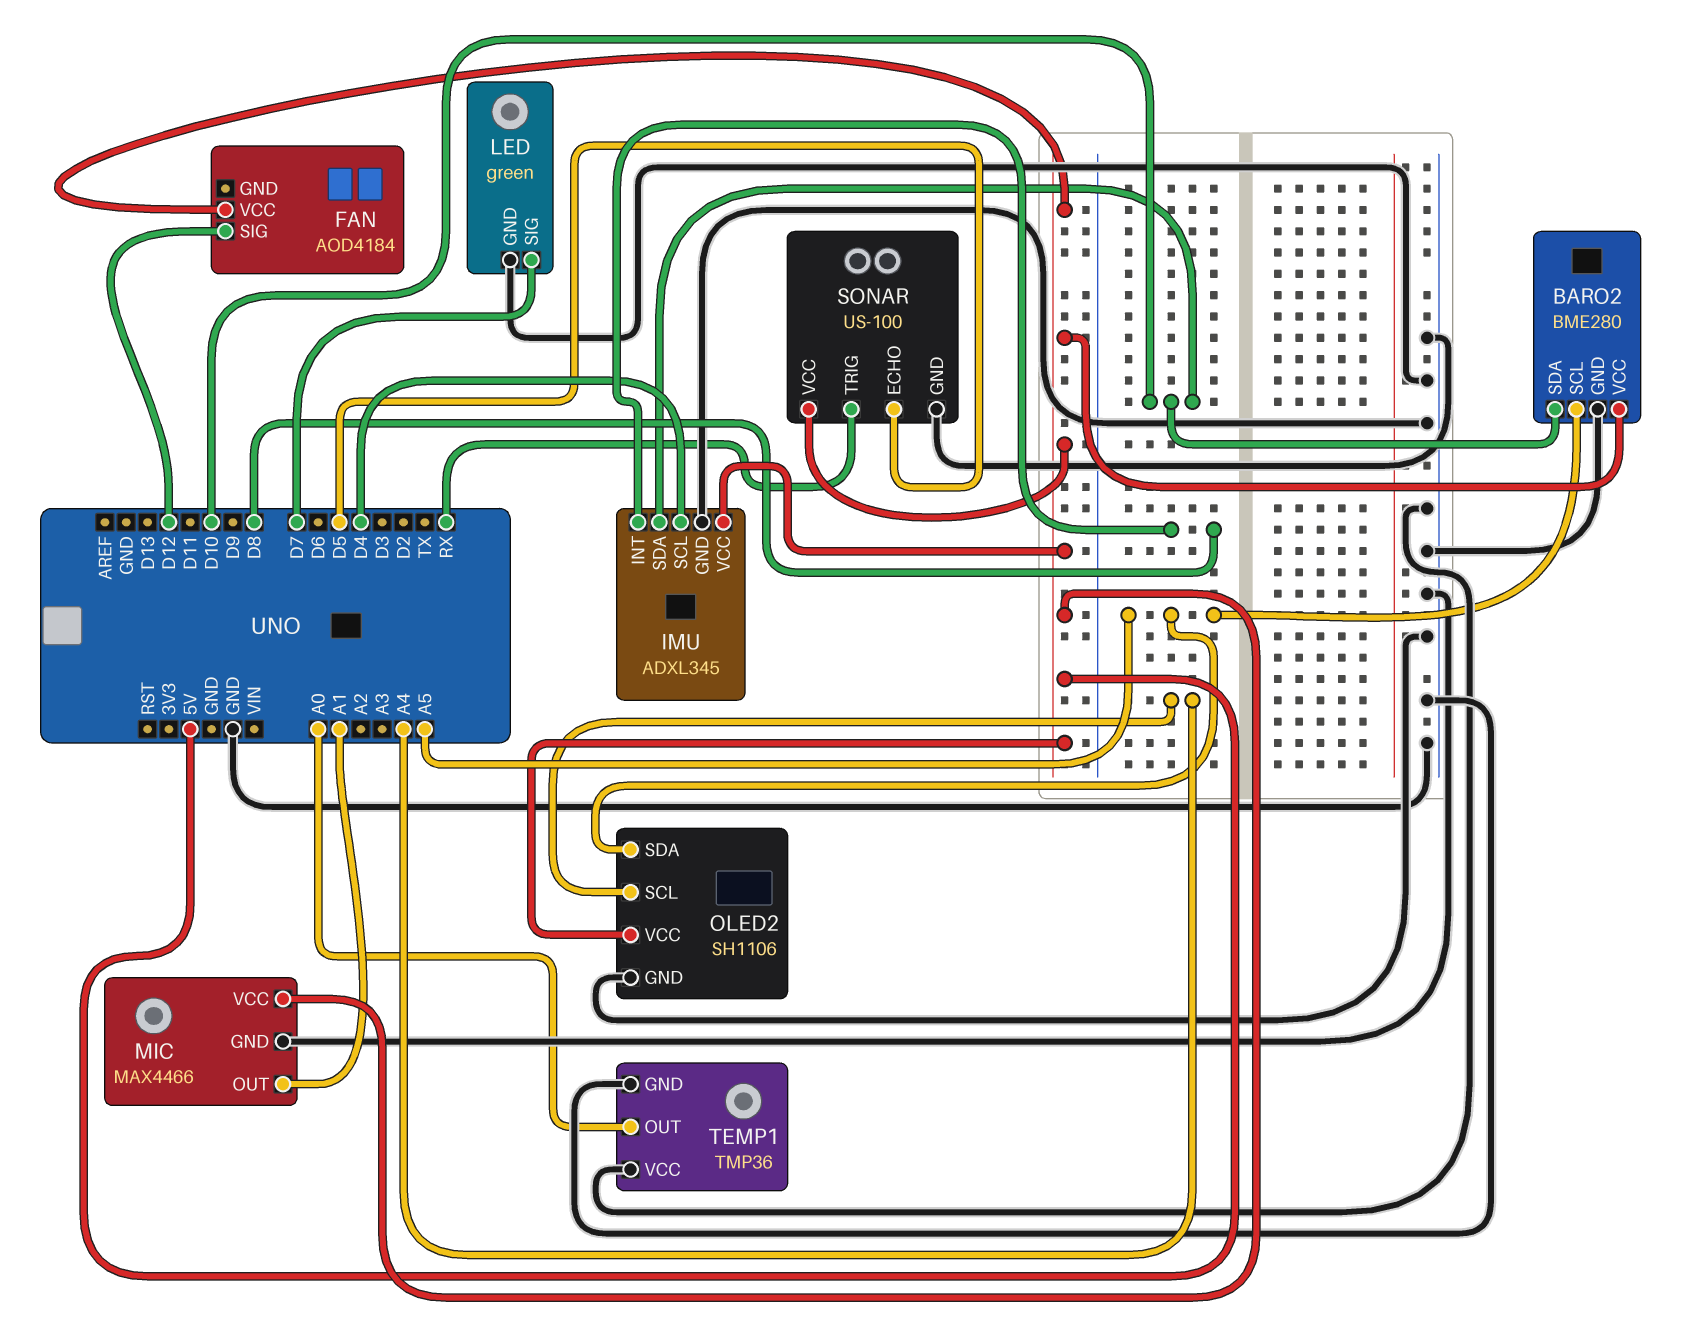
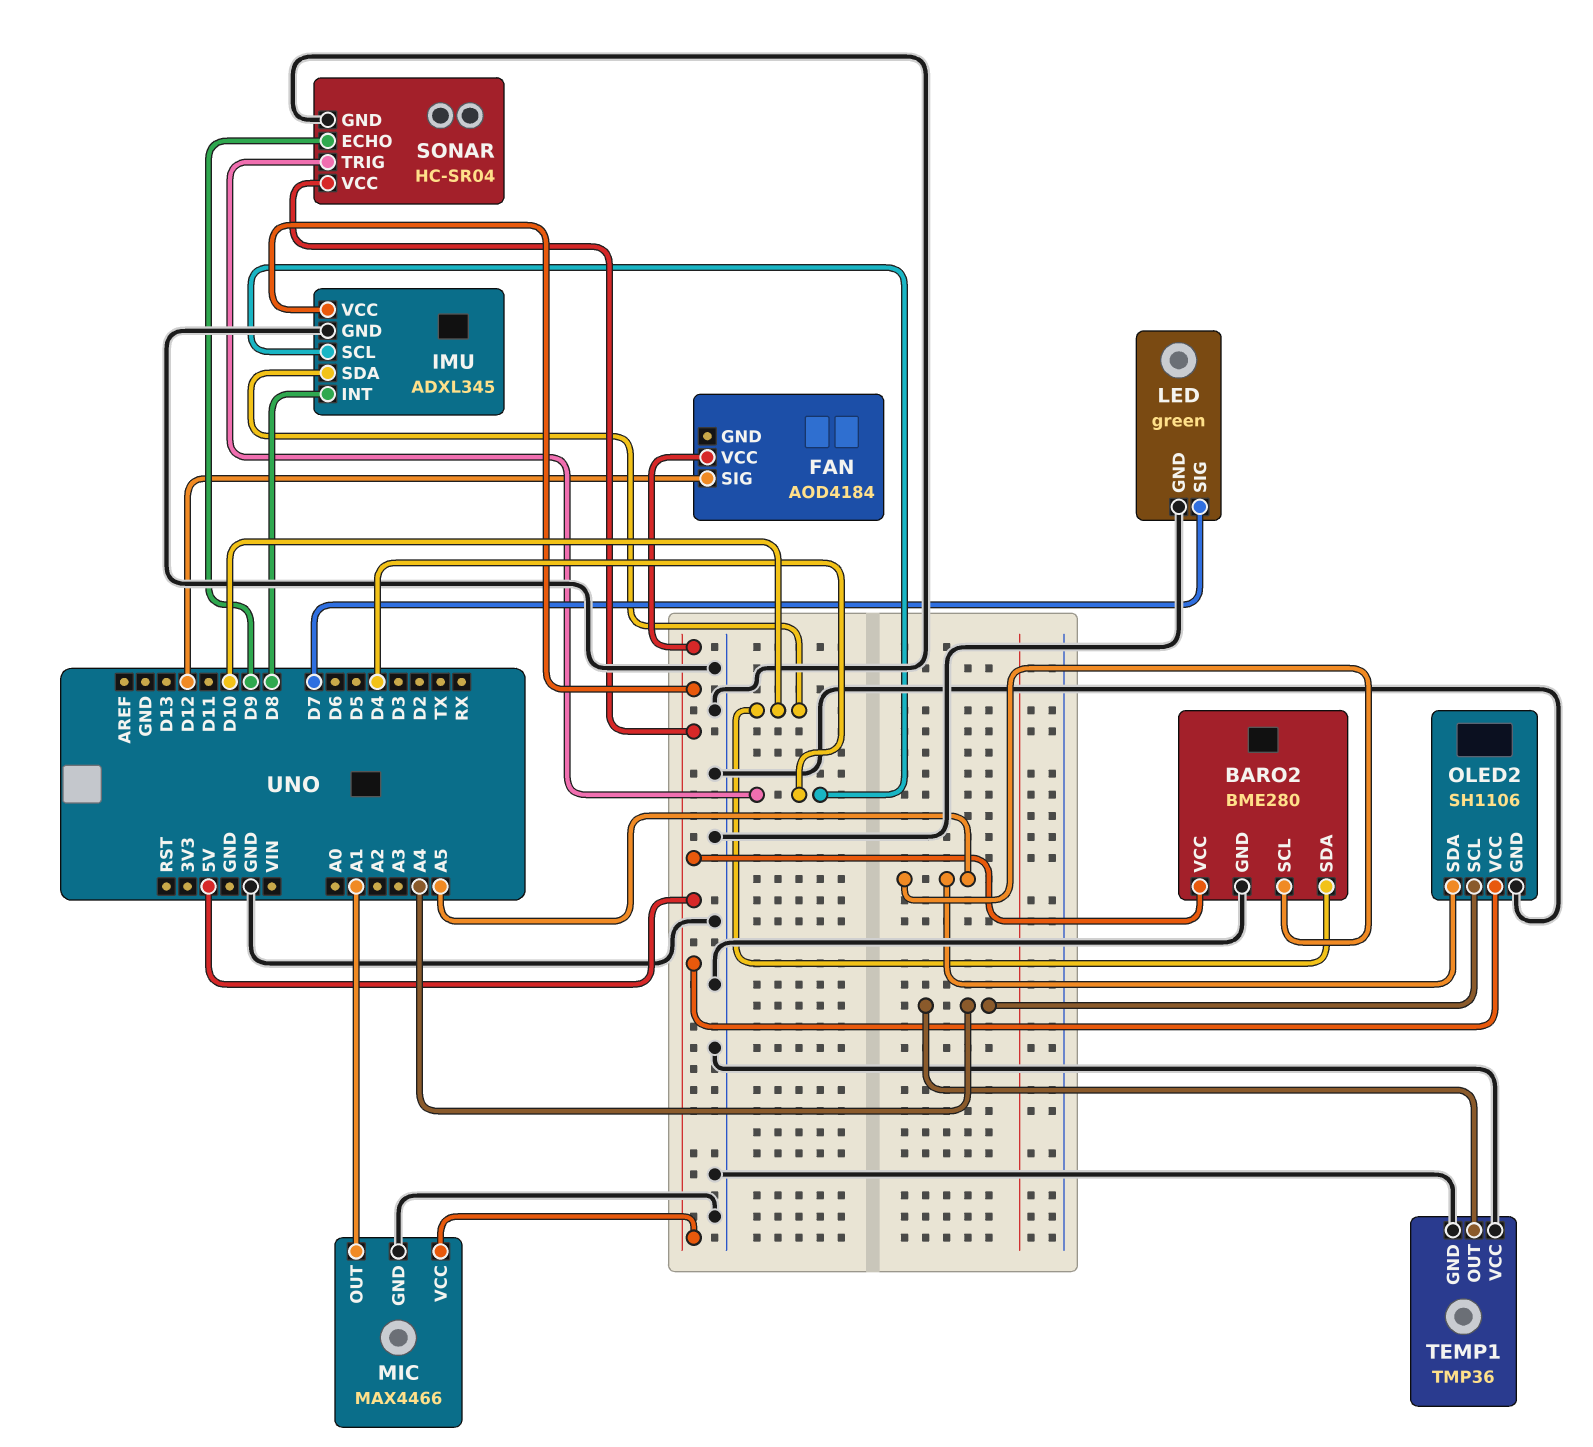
SONAR: US-100 -> HC-SR04
SONAR pin ECHO: D5 -> D9
SONAR pin TRIG: RX -> D4
TEMP1 pin OUT: A0 -> A4

